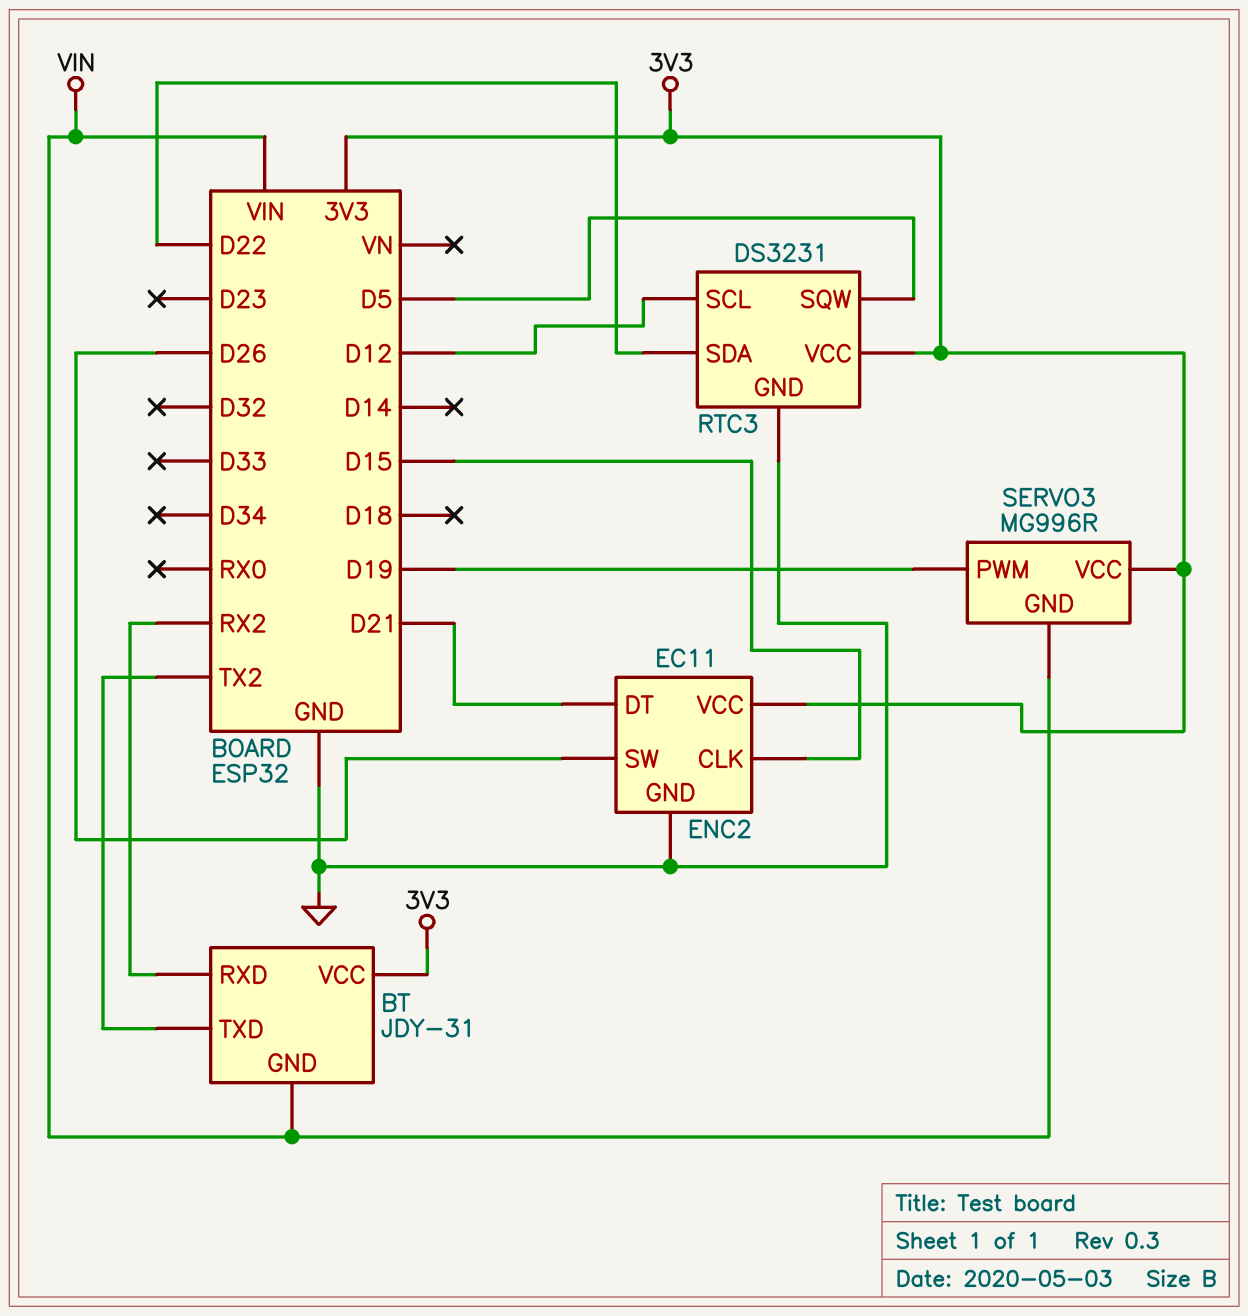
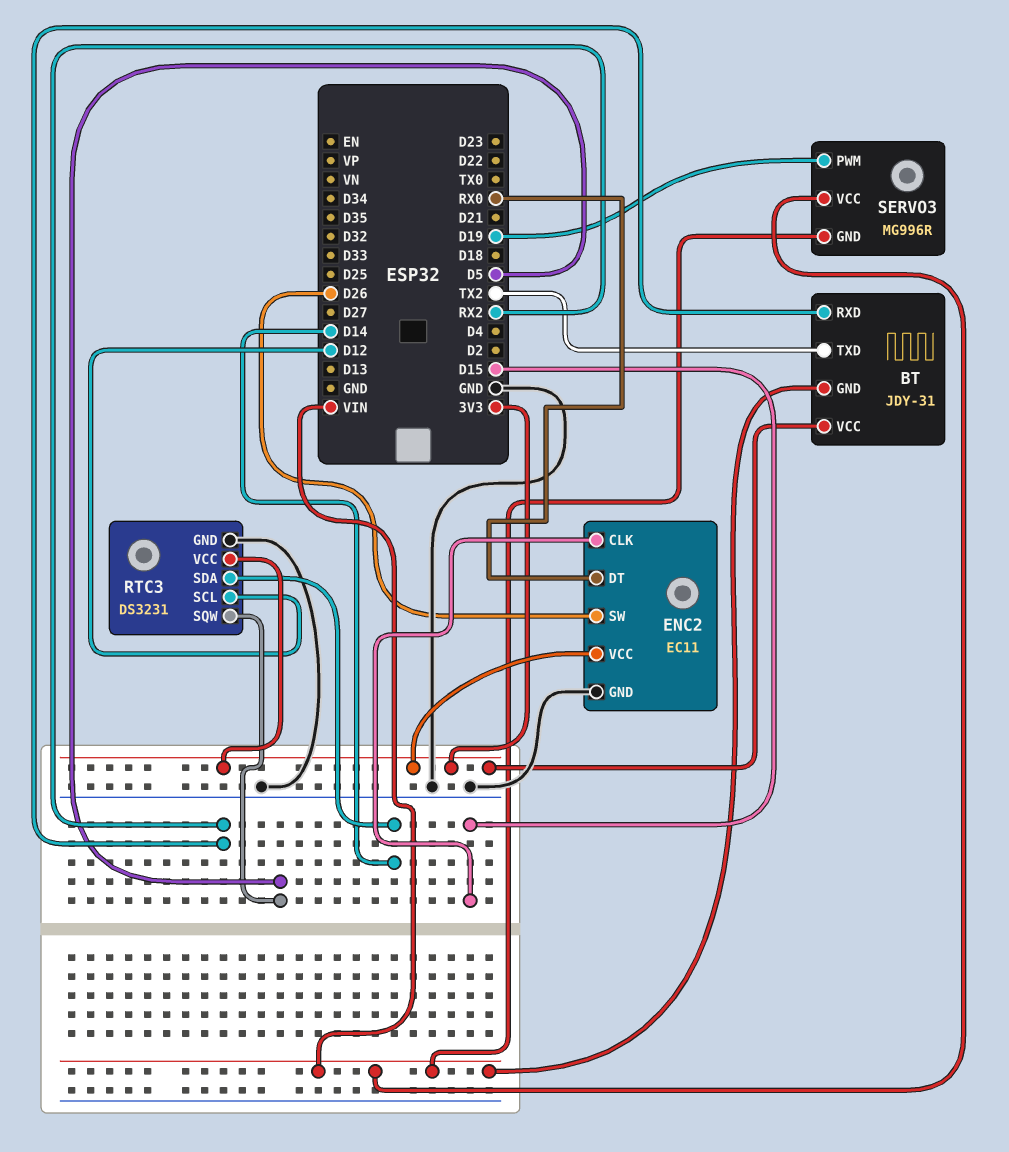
ENC2 pin DT: D21 -> RX0
RTC3 pin SDA: D22 -> D14
SERVO3 pin VCC: 3V3 -> VIN

